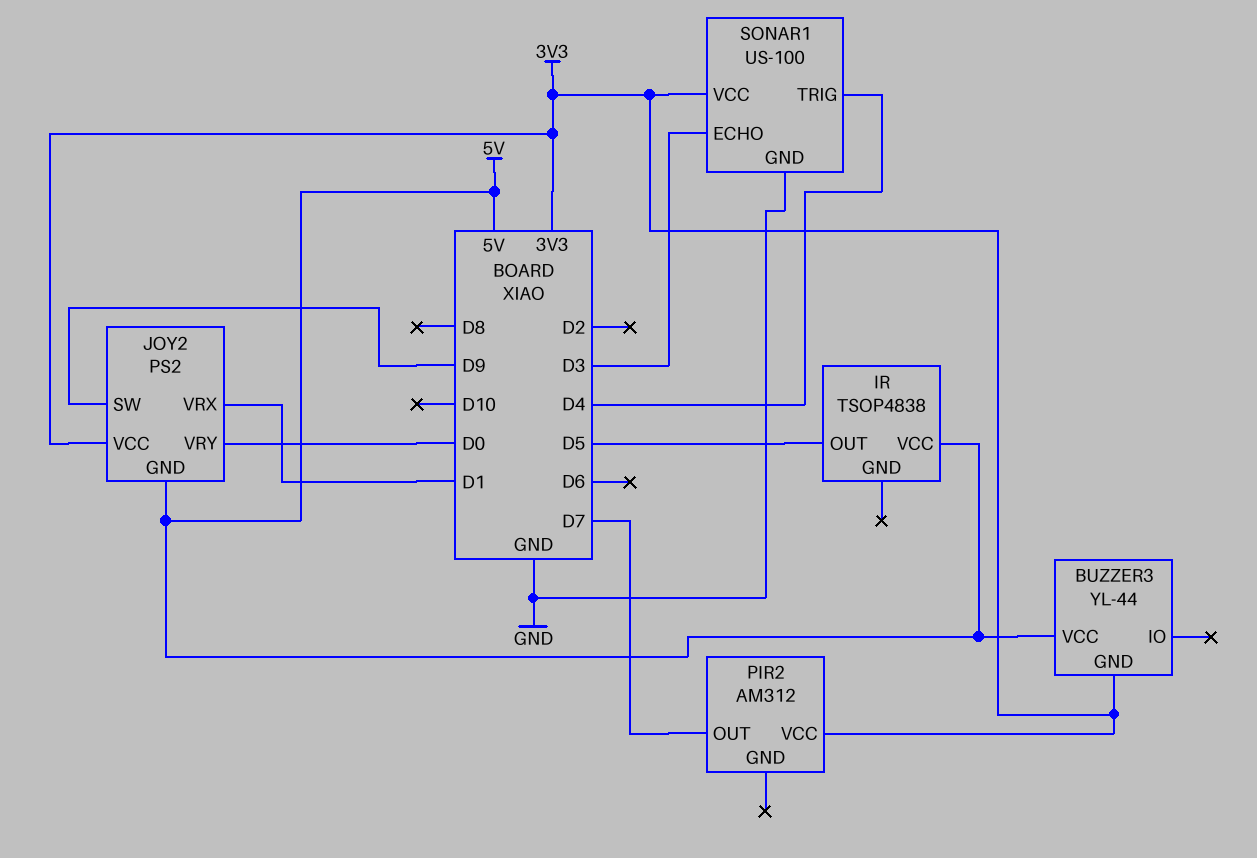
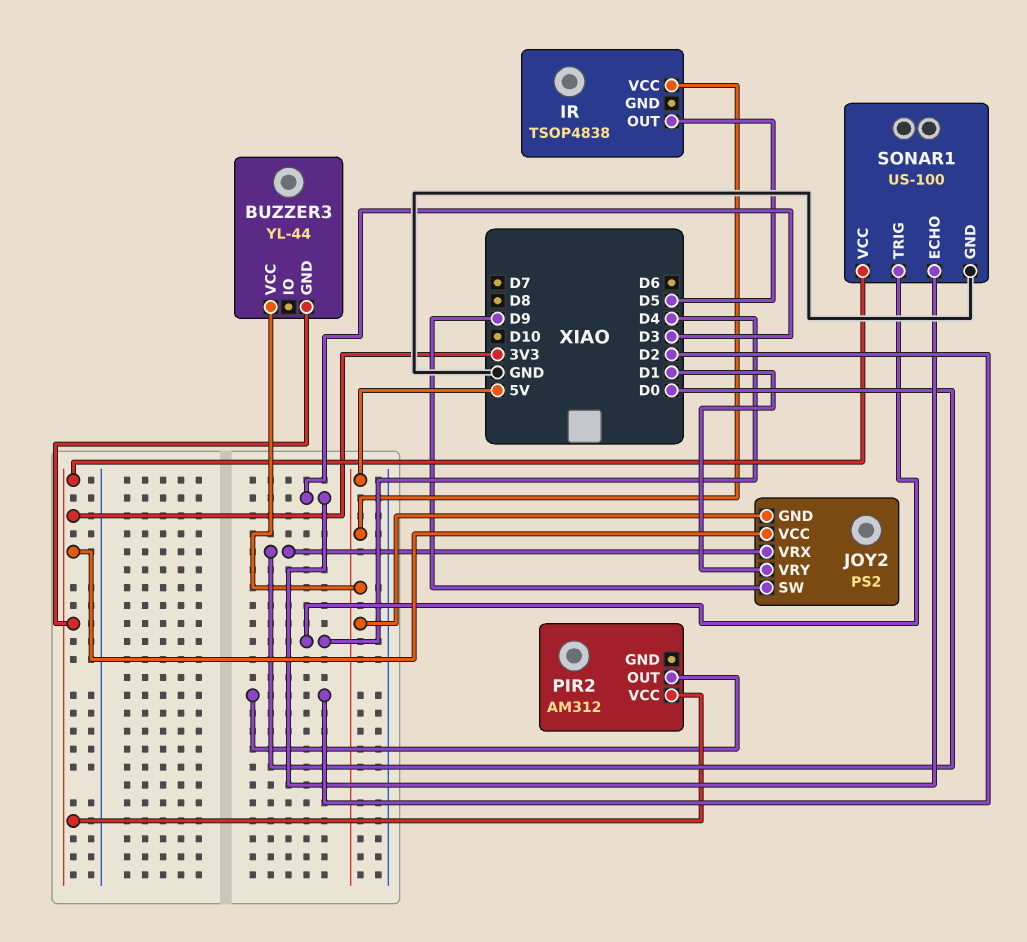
JOY2 pin VRX: D1 -> D0
JOY2 pin VRY: D0 -> D1
PIR2 pin OUT: D7 -> D2

